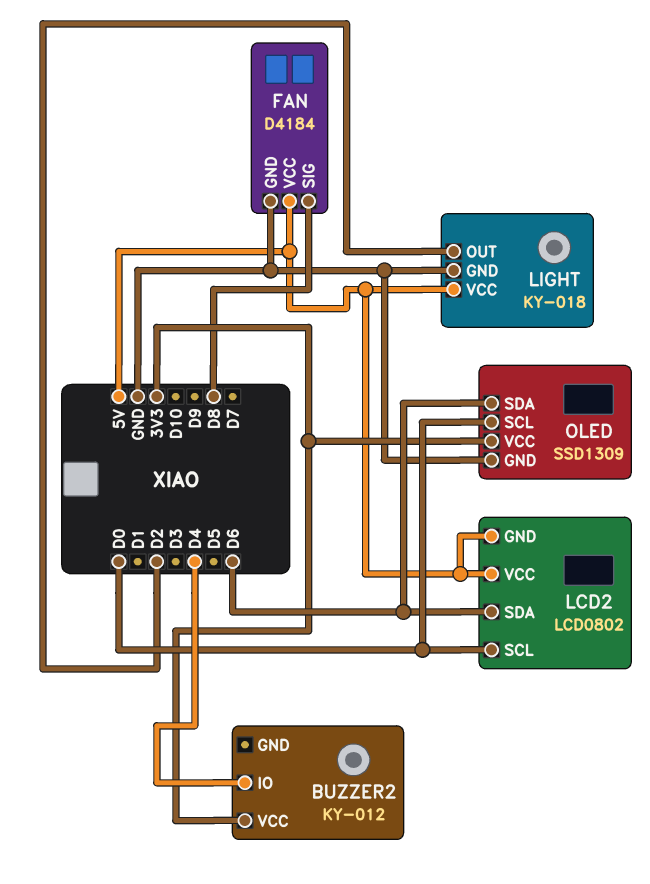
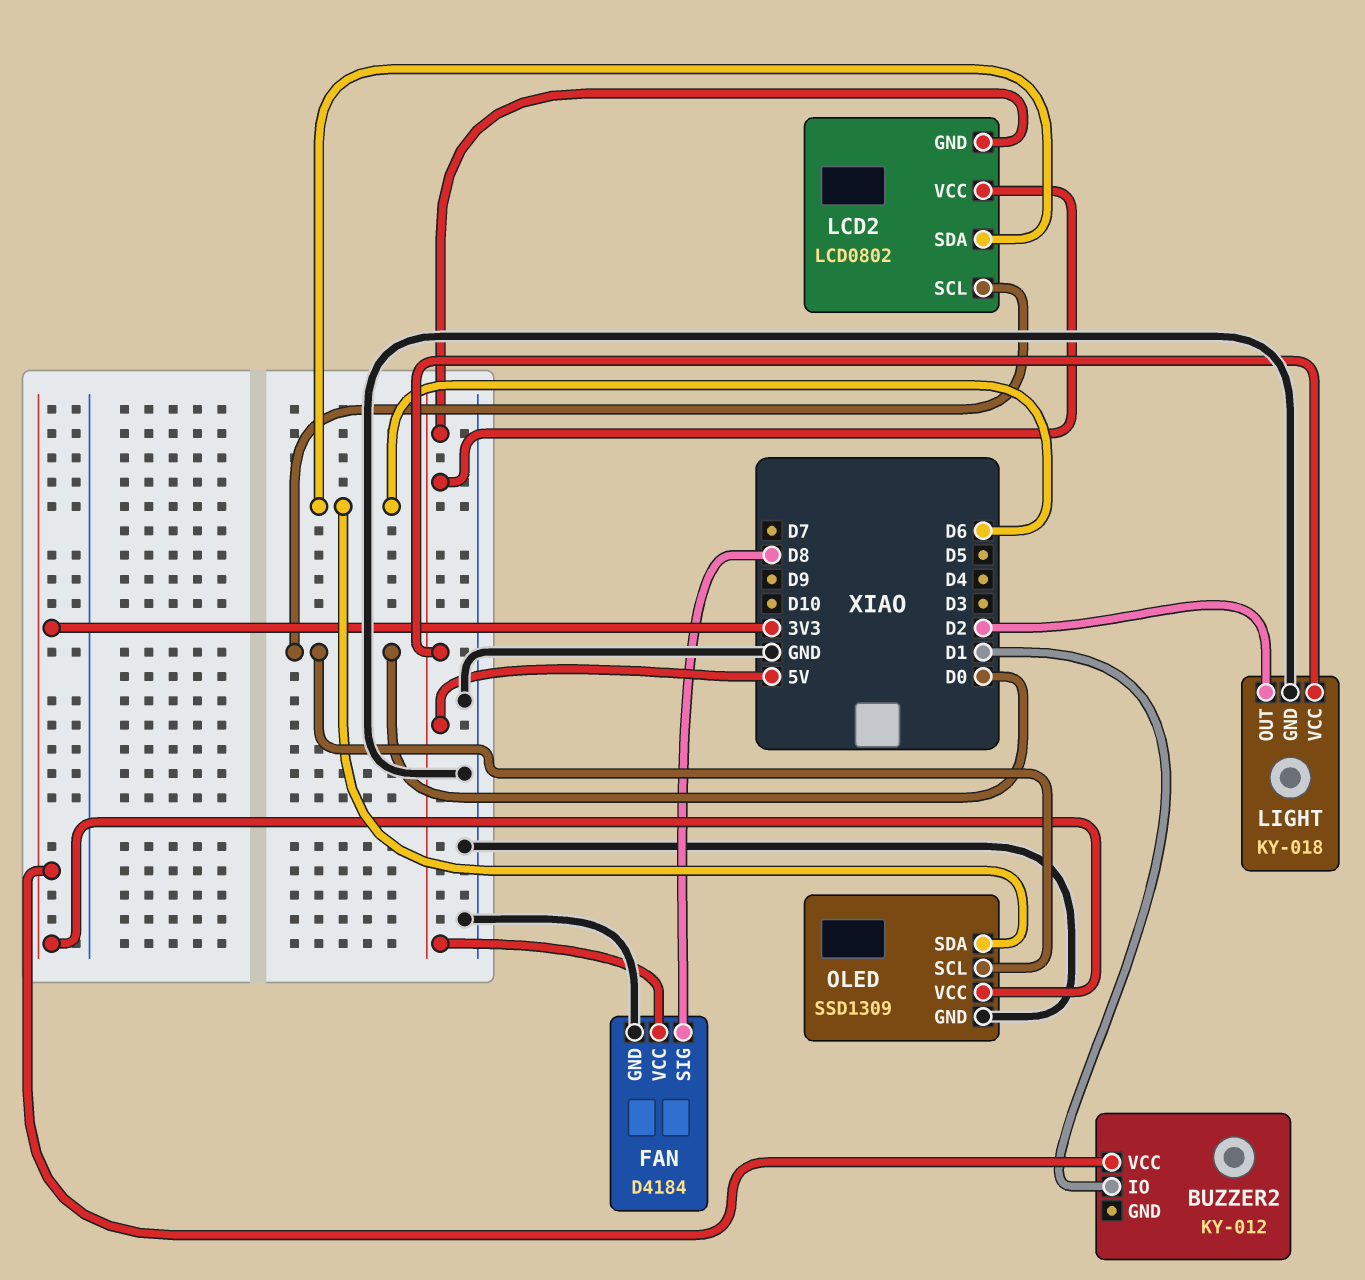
BUZZER2 pin IO: D4 -> D1

